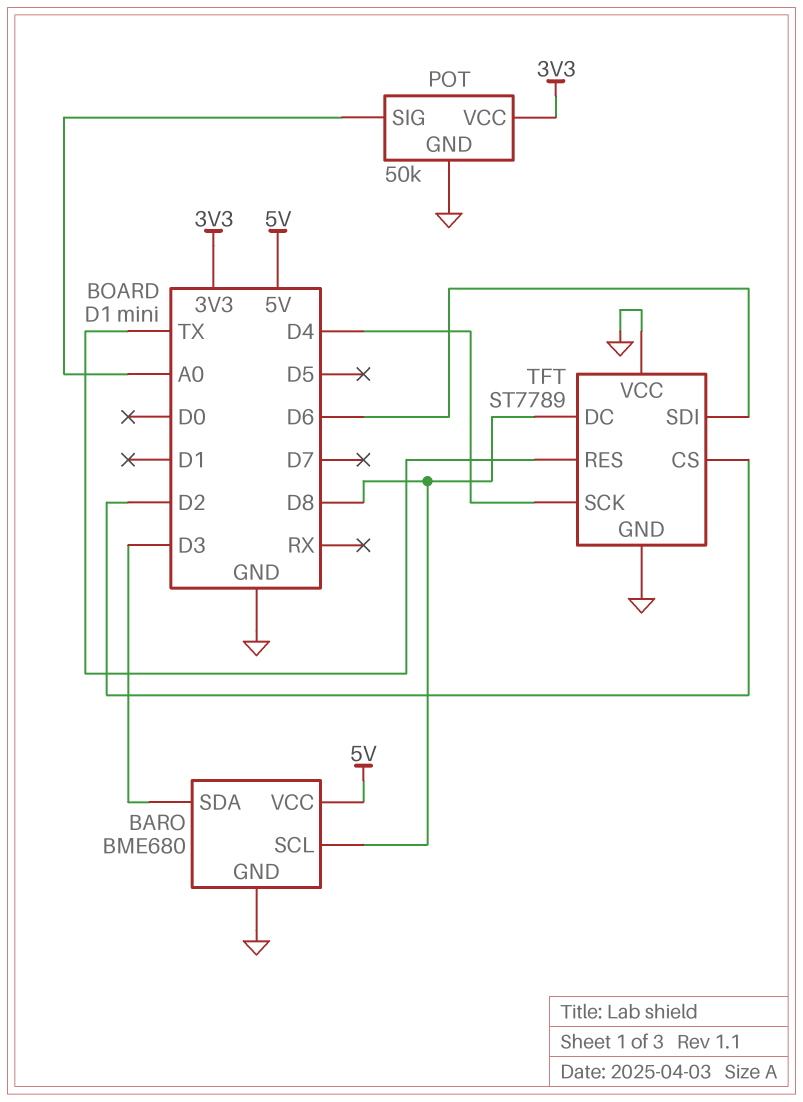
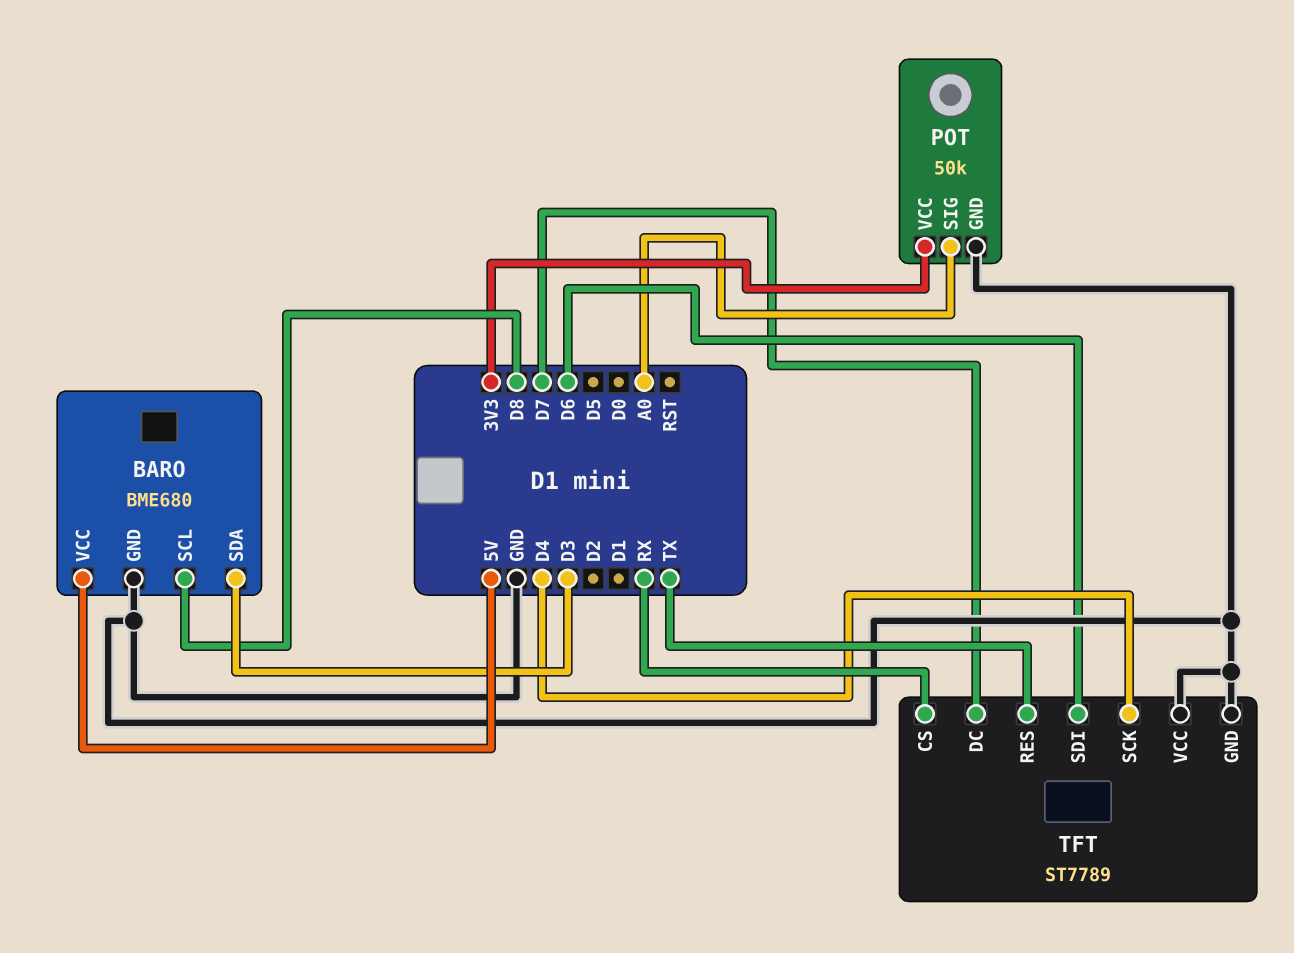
TFT pin CS: D2 -> RX
TFT pin DC: D8 -> D7

